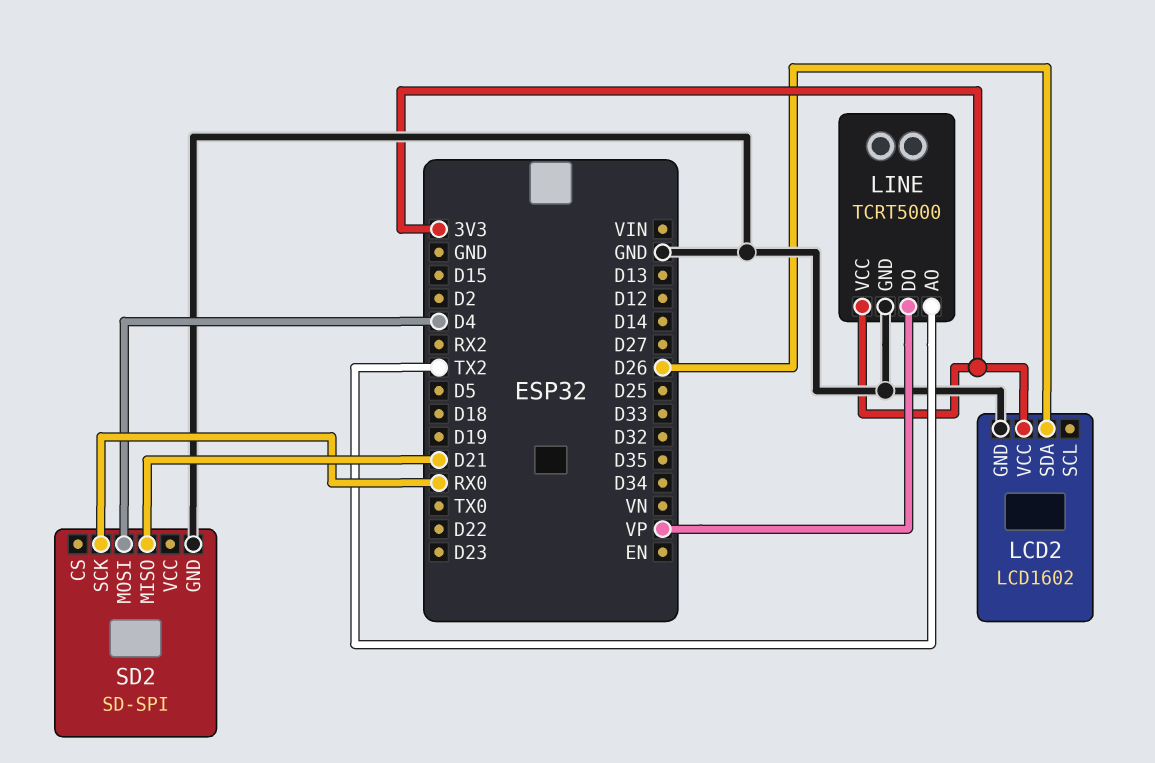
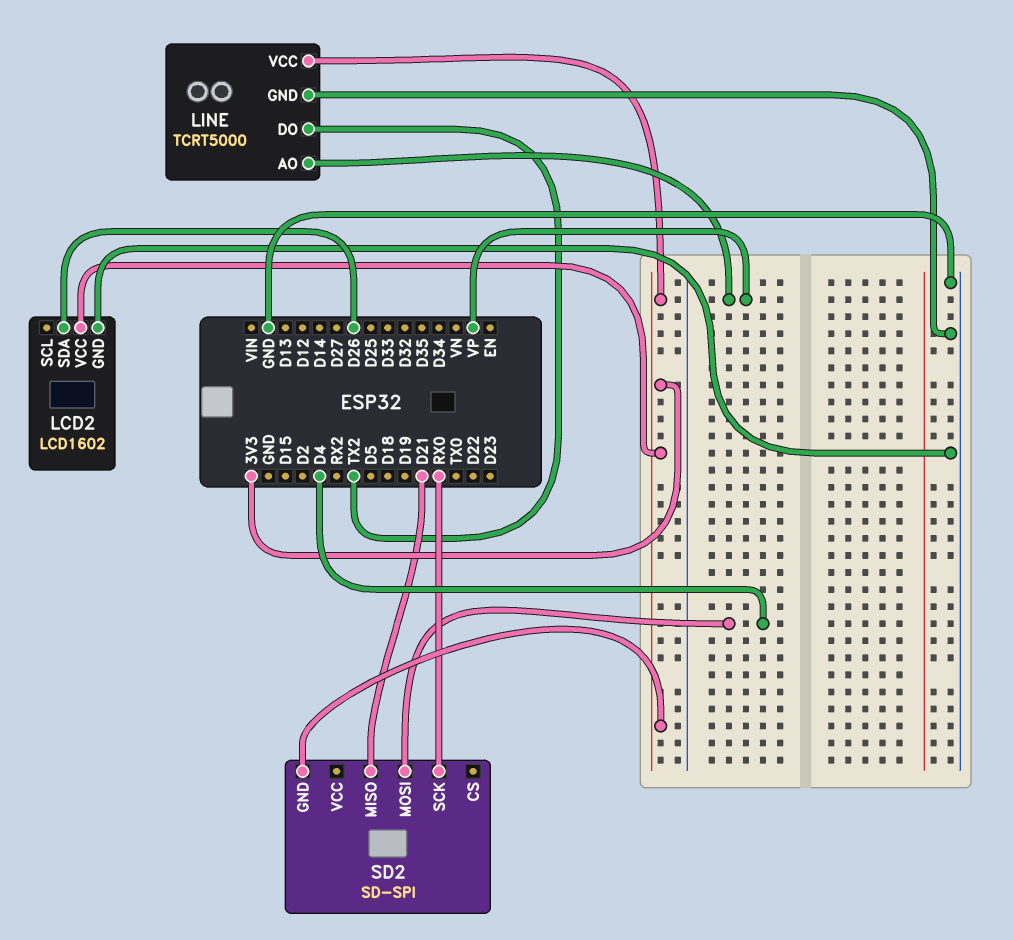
LINE pin AO: TX2 -> VP
LINE pin DO: VP -> TX2
SD2 pin GND: GND -> 3V3

